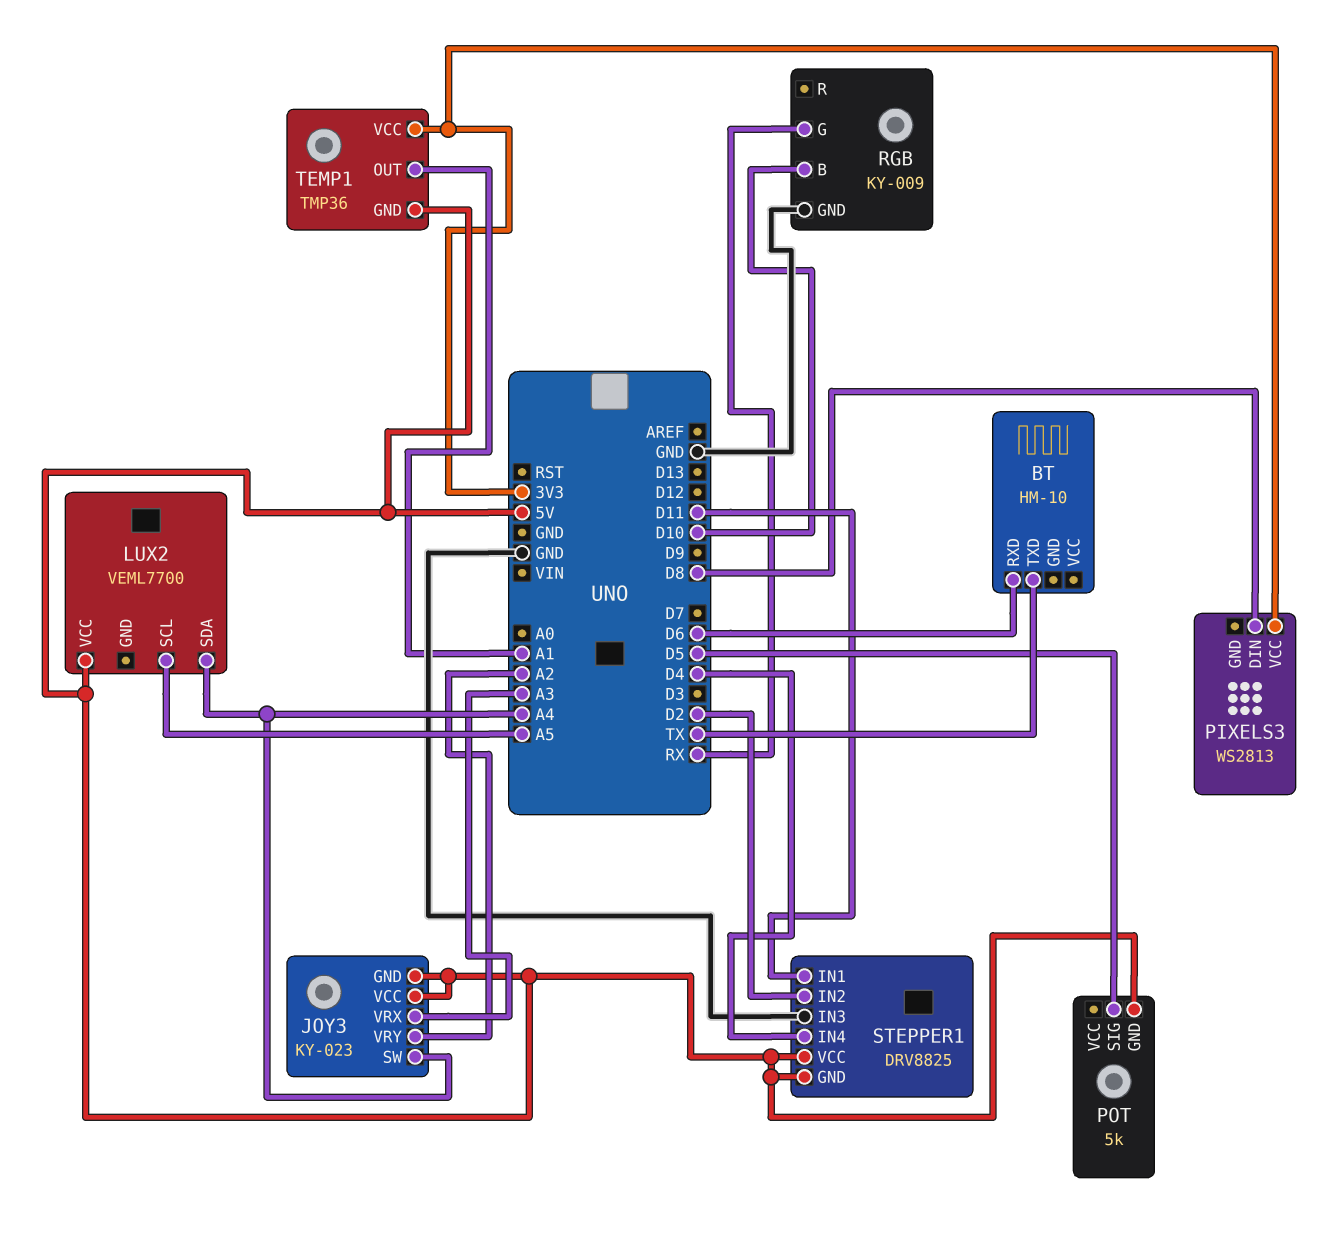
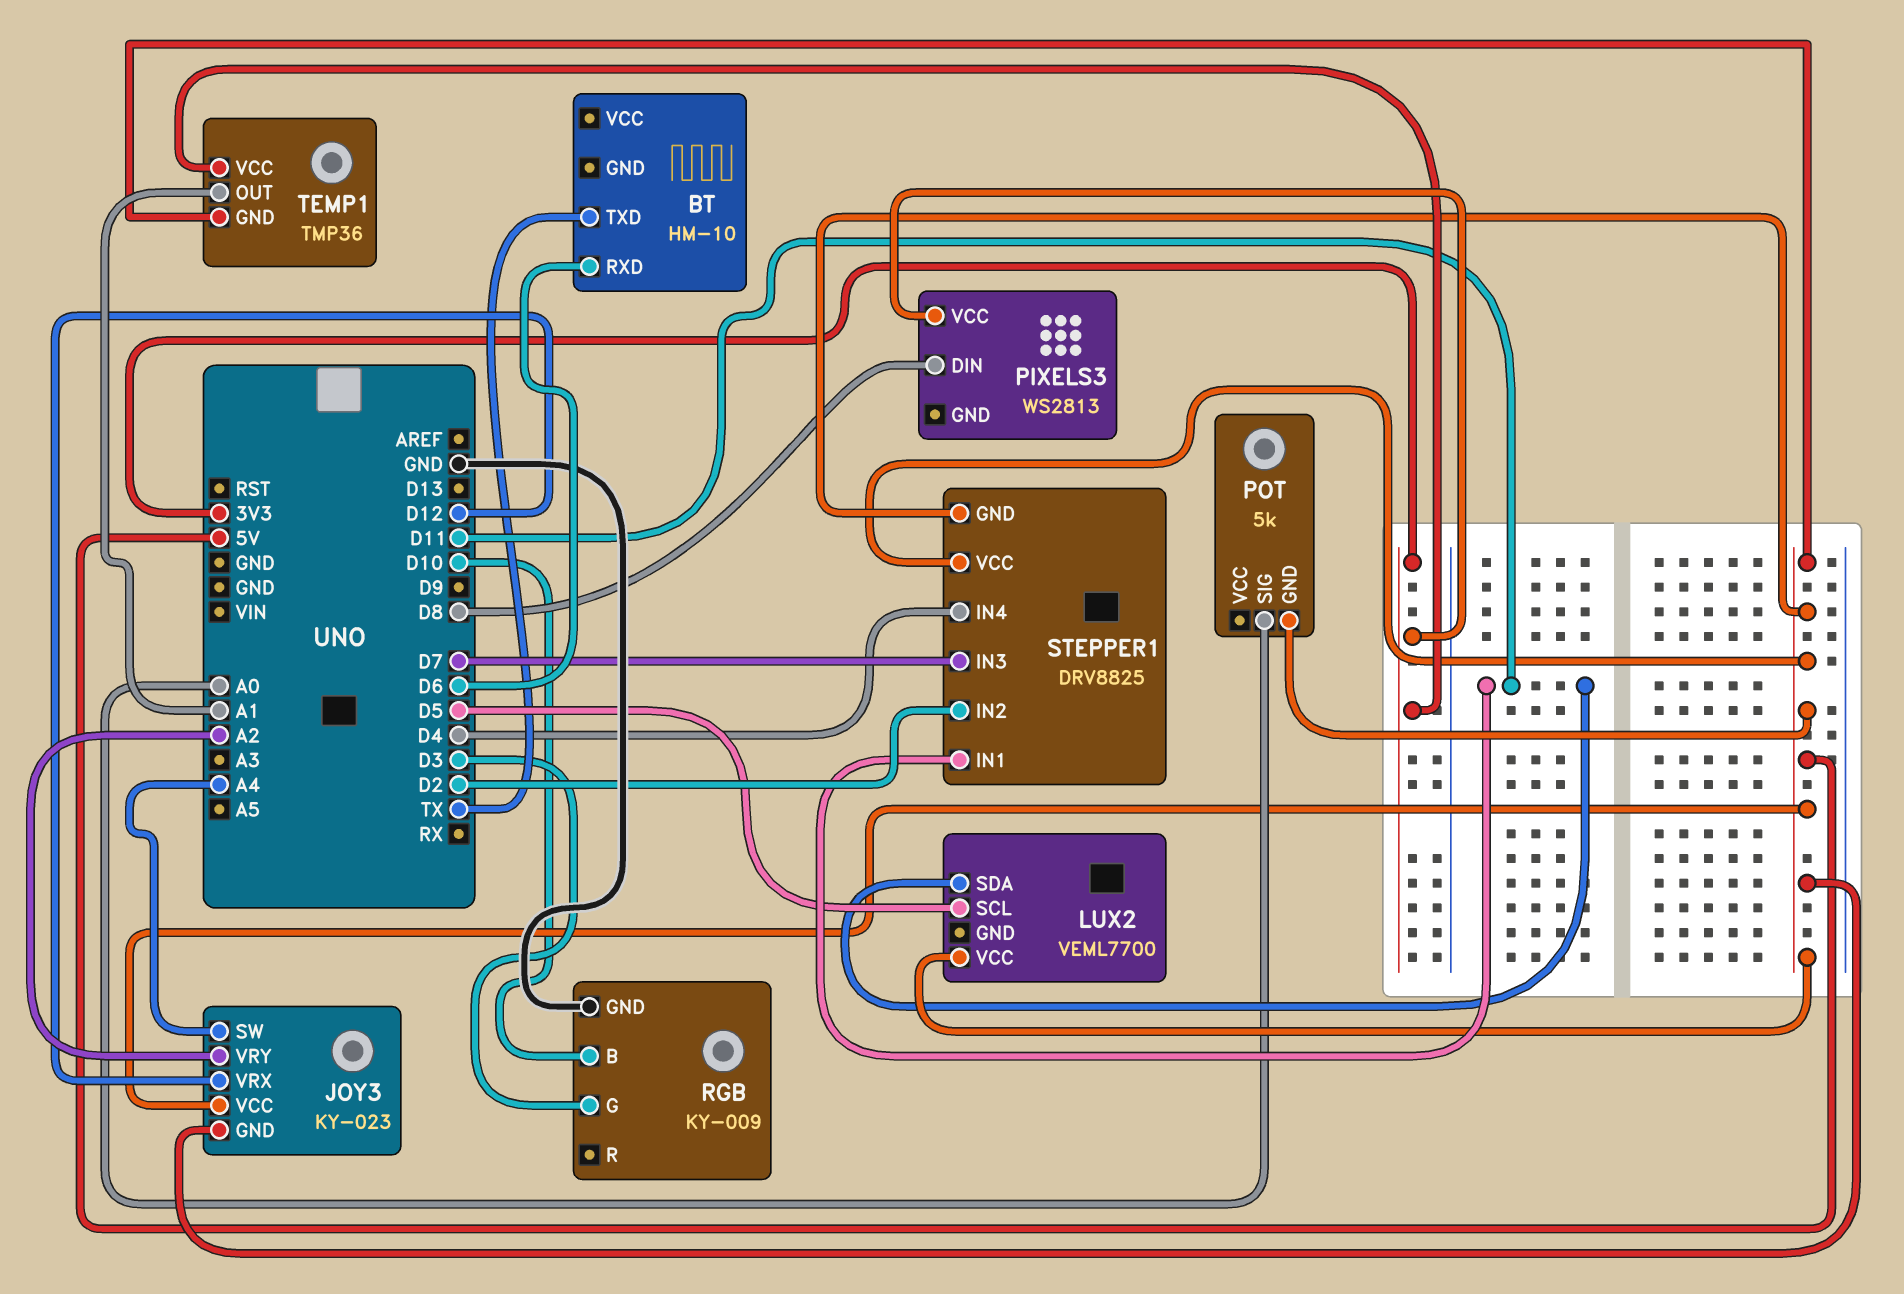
JOY3 pin VRX: A3 -> D12
LUX2 pin SCL: A5 -> D5
LUX2 pin SDA: A4 -> D11
POT pin SIG: D5 -> A0
RGB pin G: RX -> D3
STEPPER1 pin IN3: GND -> D7

